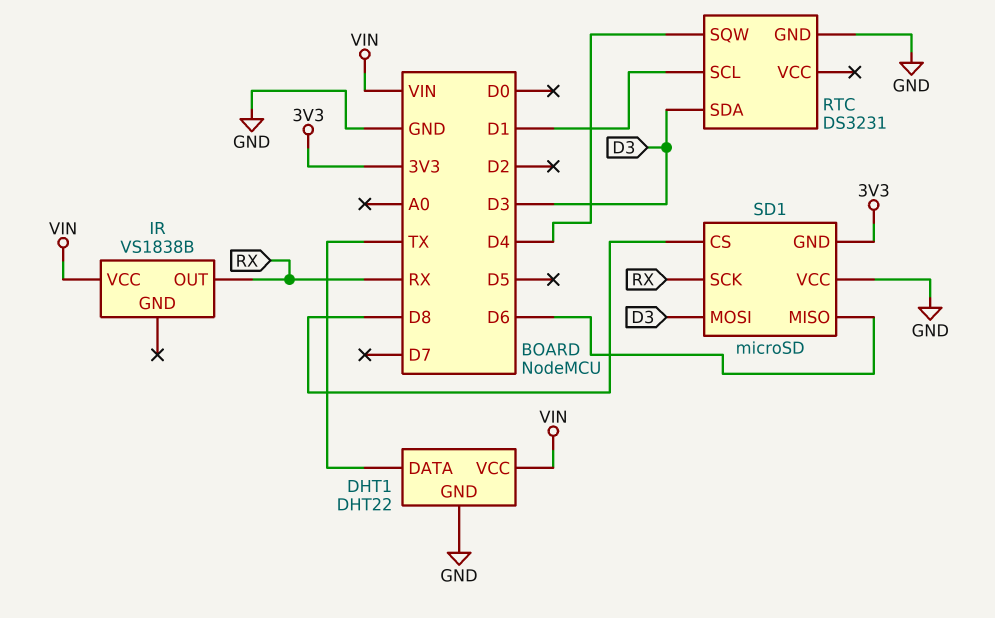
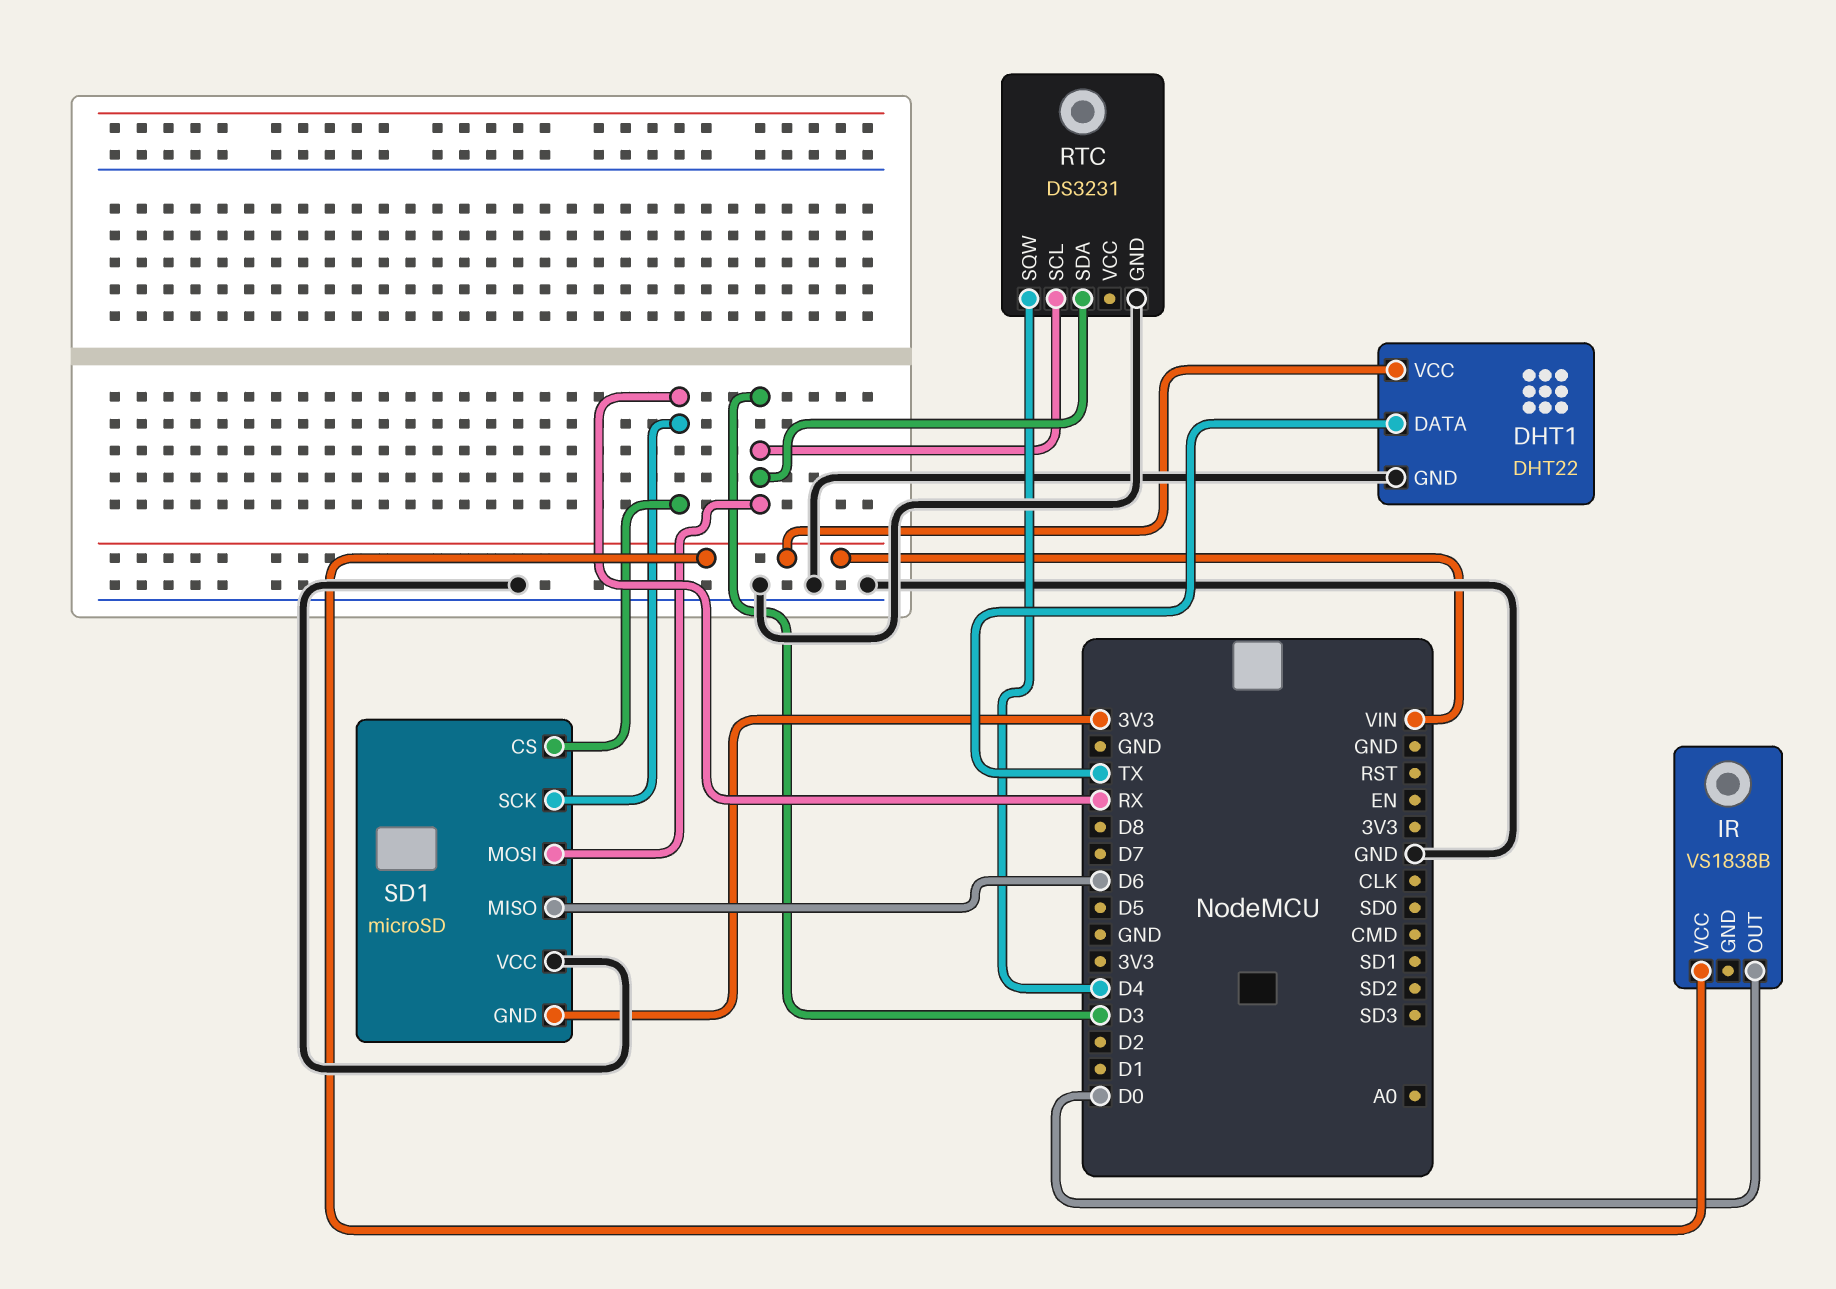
IR pin OUT: RX -> D0
RTC pin SCL: D1 -> D3
SD1 pin CS: D8 -> RX

